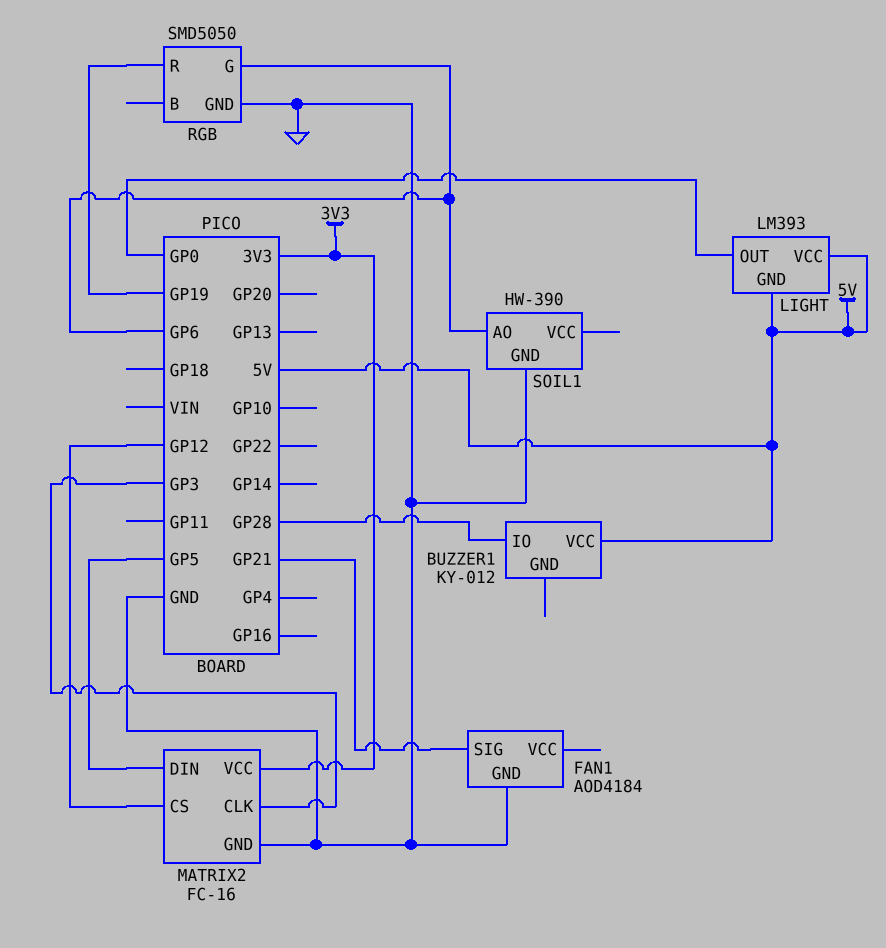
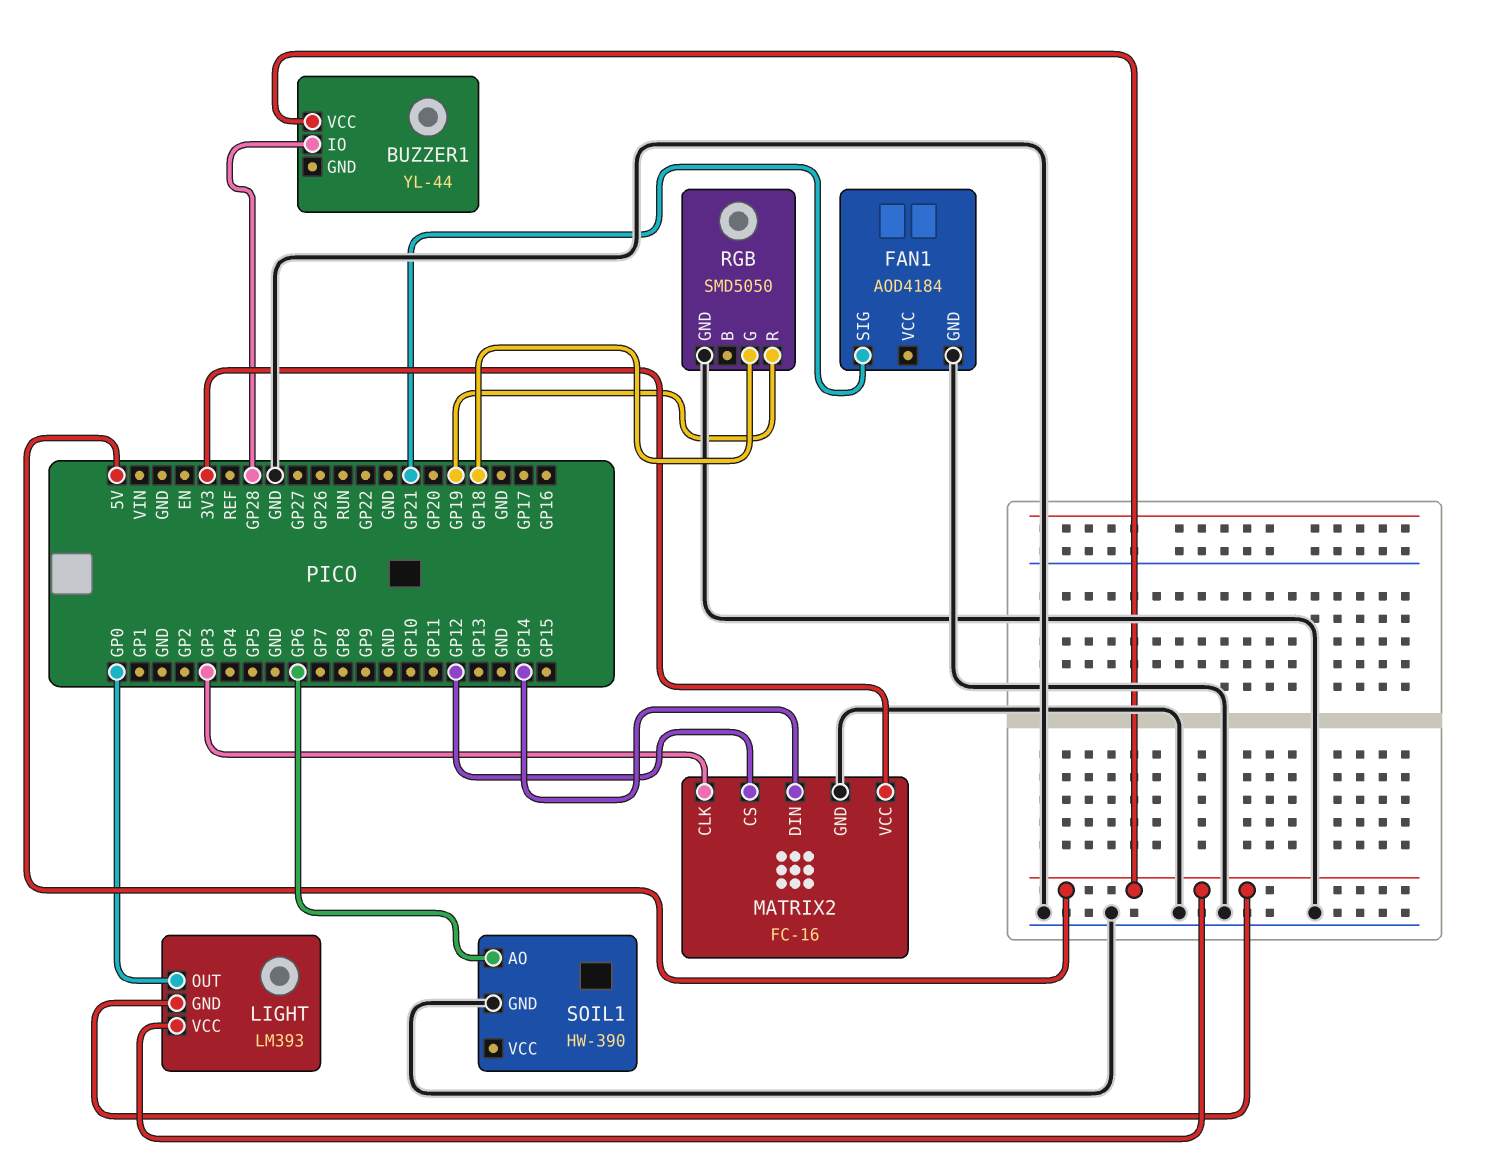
BUZZER1: KY-012 -> YL-44
MATRIX2 pin DIN: GP5 -> GP14
RGB pin G: GP6 -> GP18

